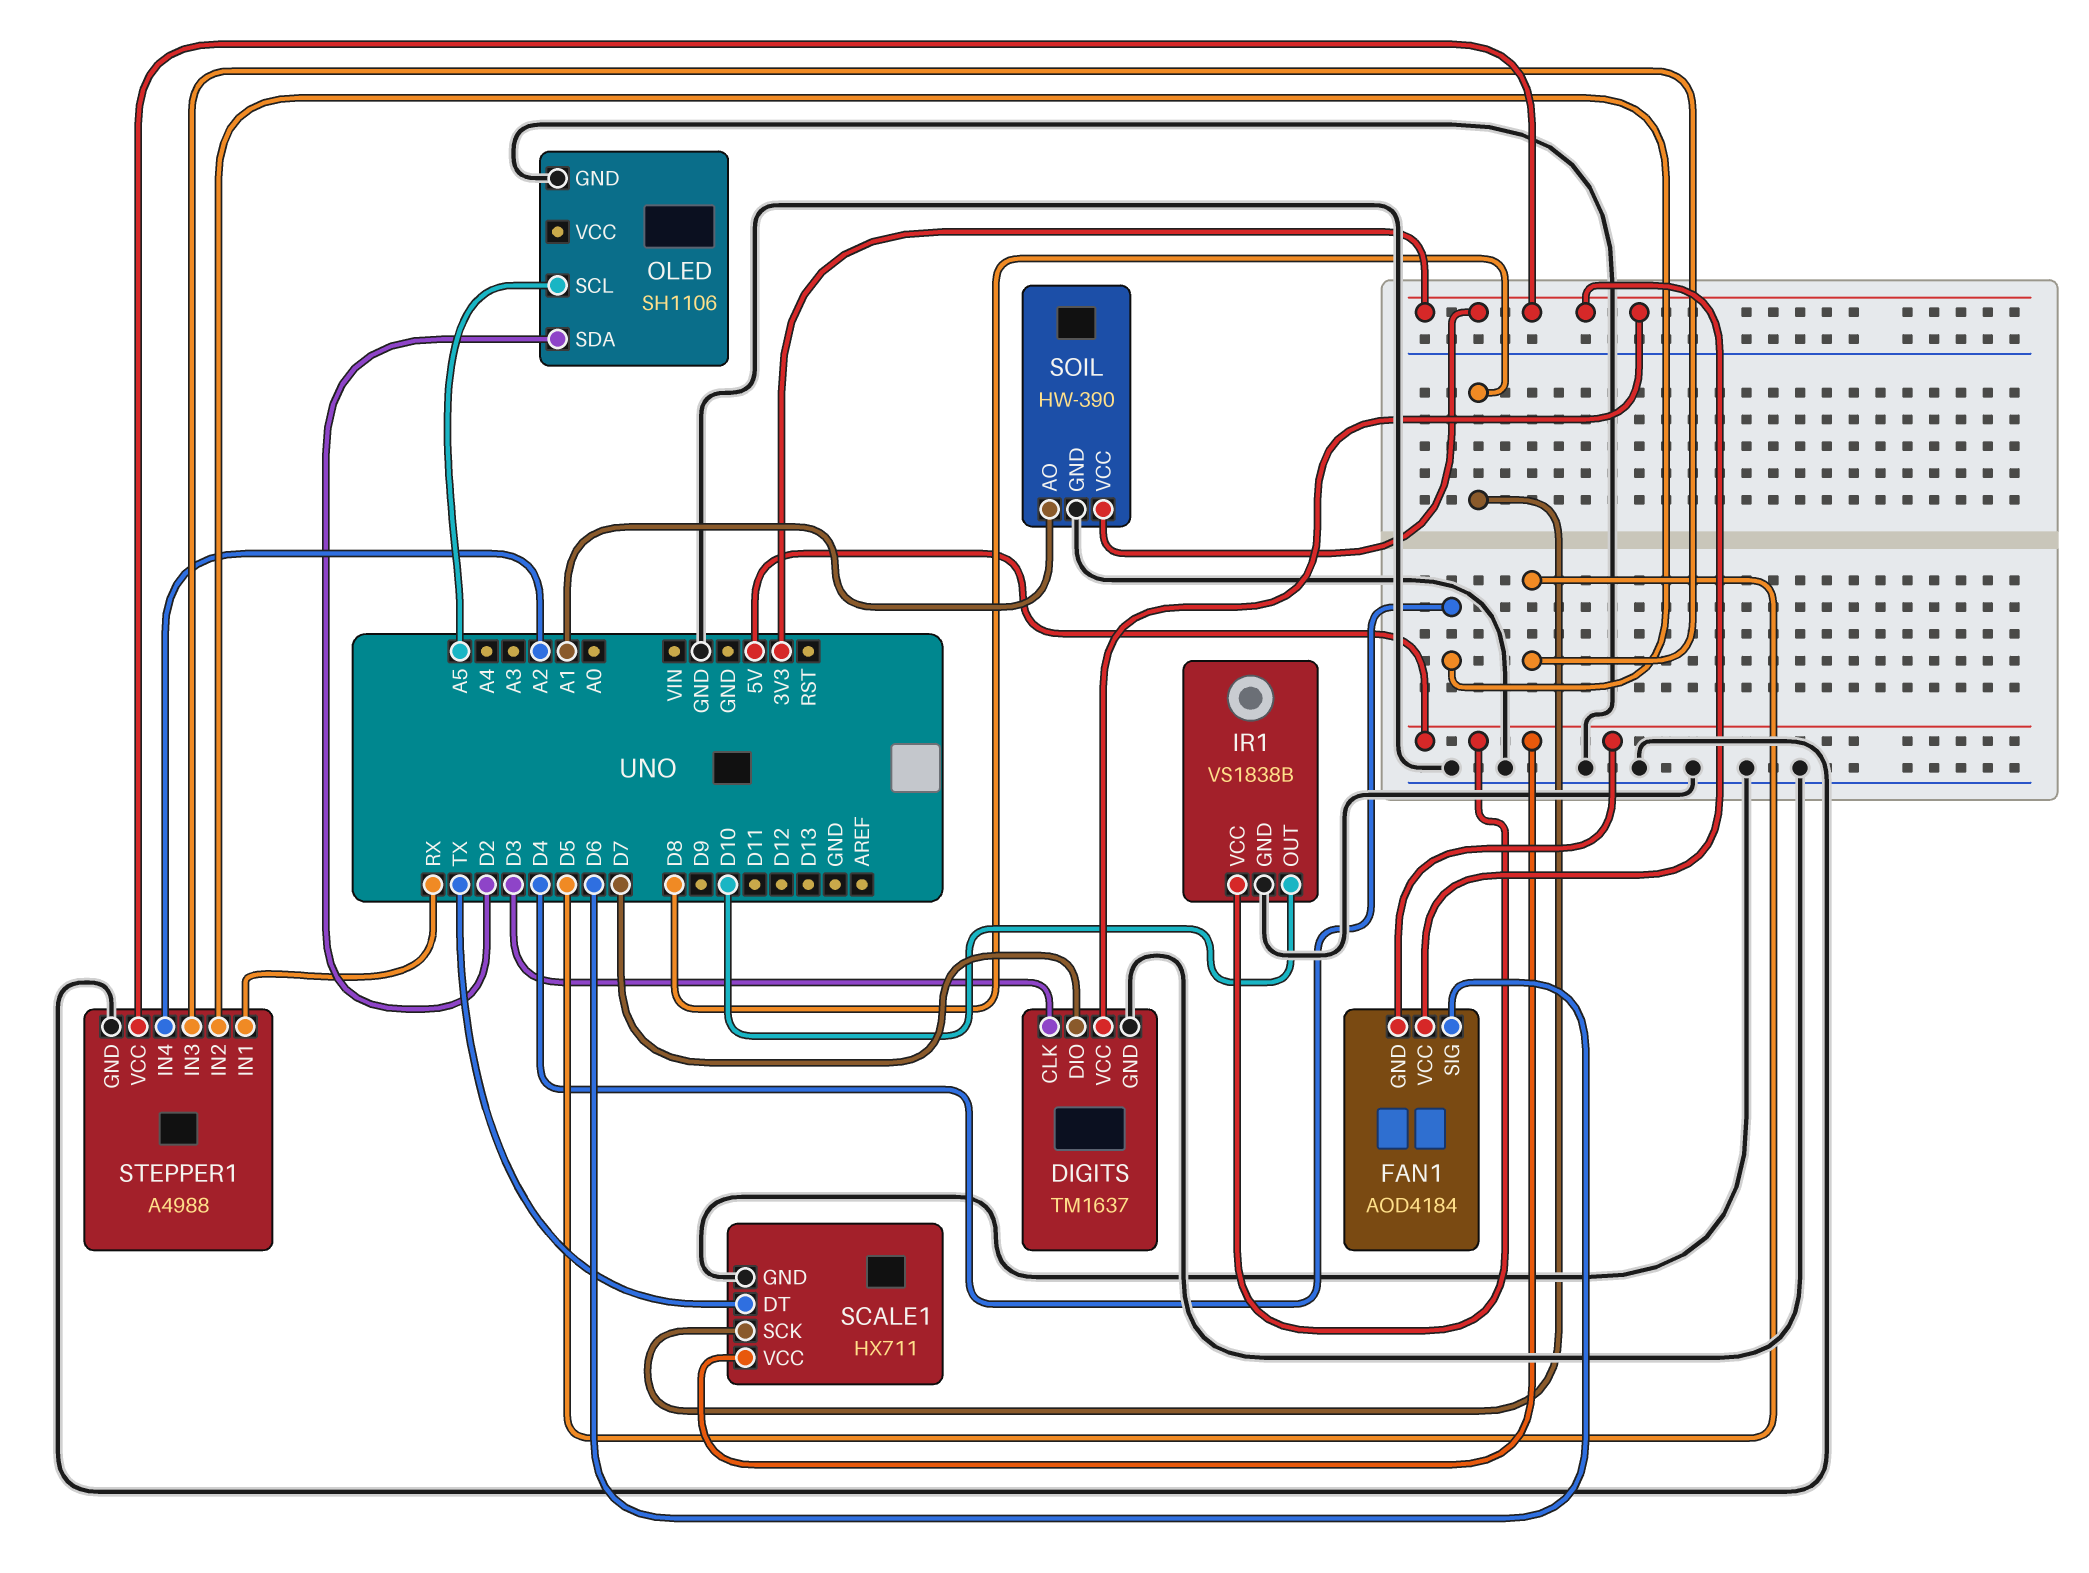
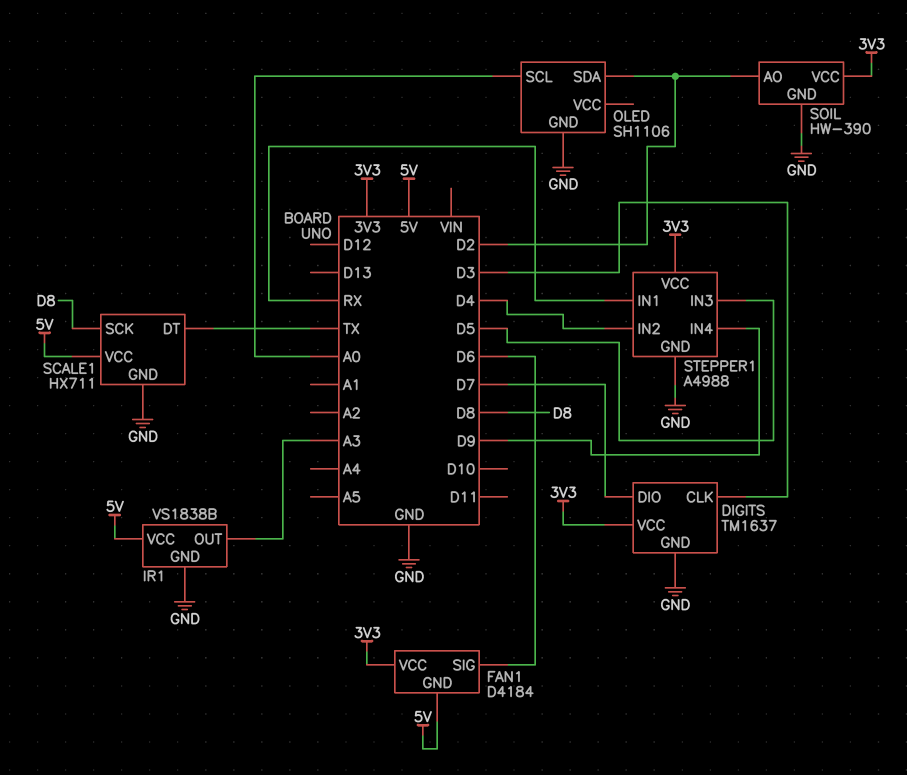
FAN1: AOD4184 -> D4184
IR1 pin OUT: D10 -> A3
OLED pin SCL: A5 -> A0
SOIL pin AO: A1 -> D2
STEPPER1 pin IN4: A2 -> D9

